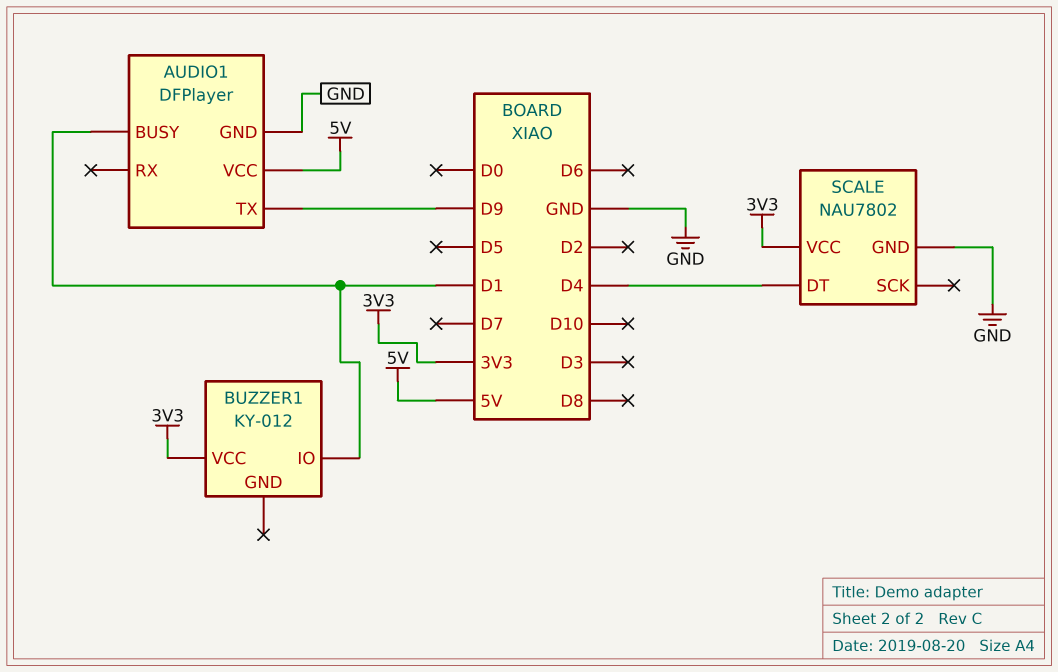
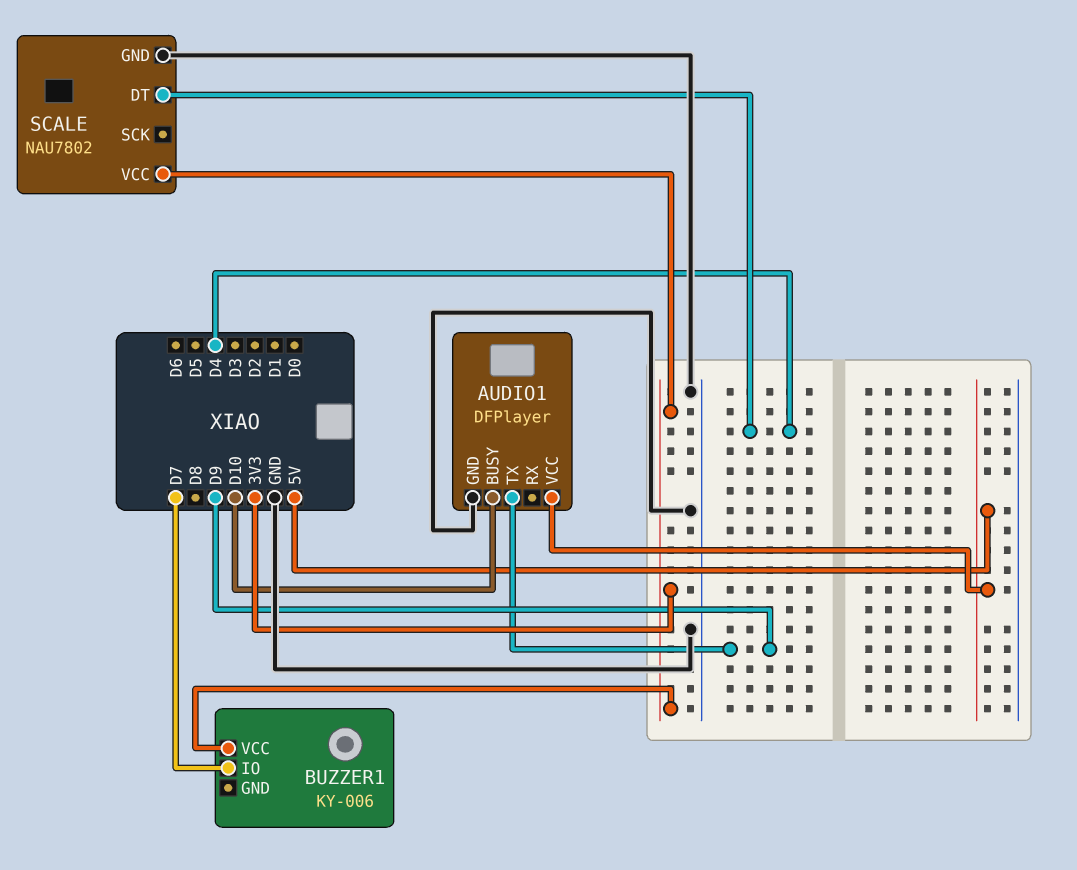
AUDIO1 pin BUSY: D1 -> D10
BUZZER1: KY-012 -> KY-006
BUZZER1 pin IO: D1 -> D7

